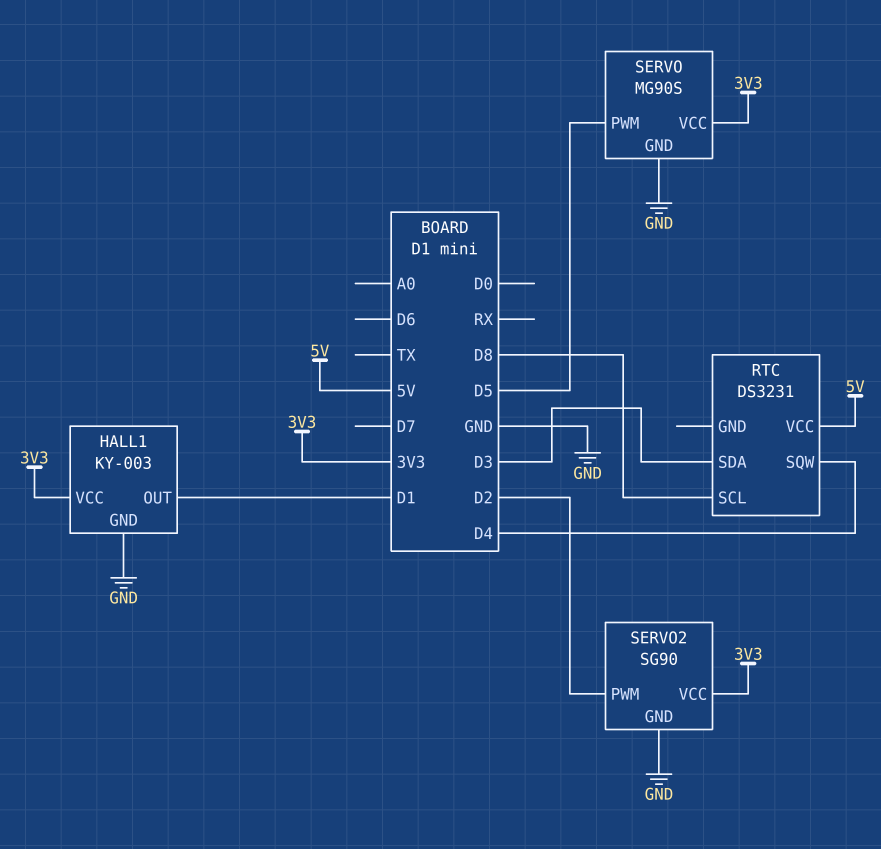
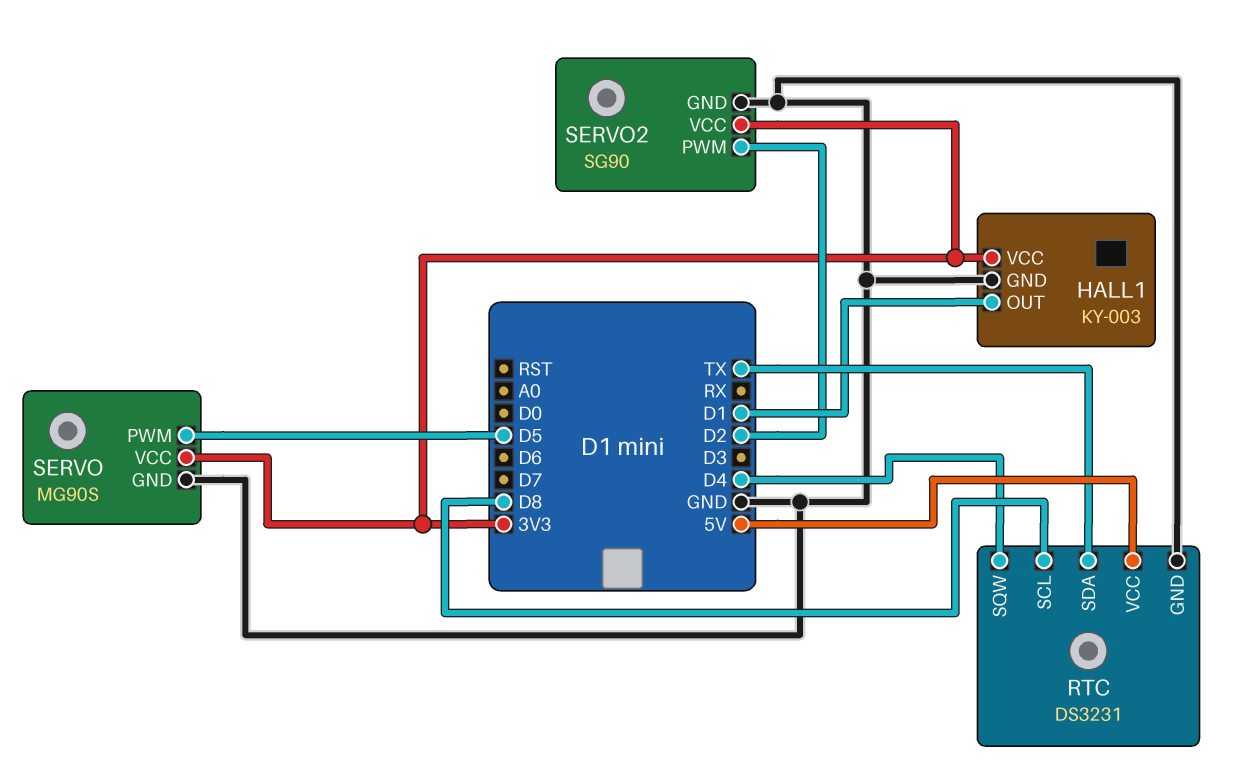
RTC pin GND: none -> GND
RTC pin SDA: D3 -> TX

